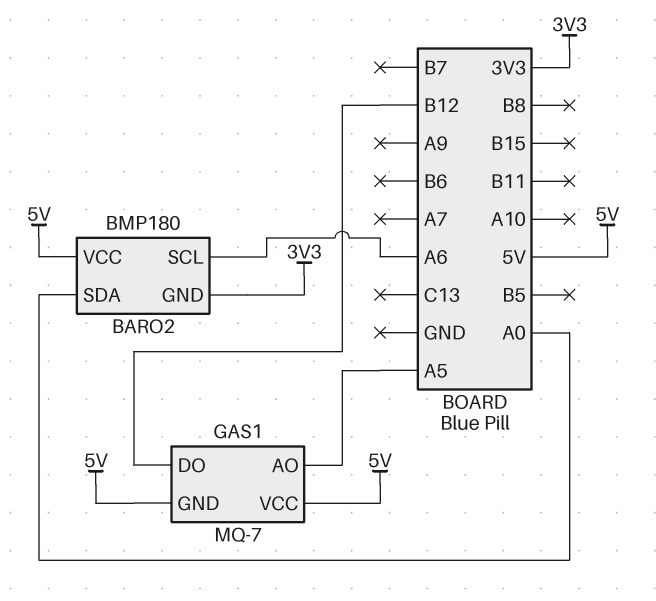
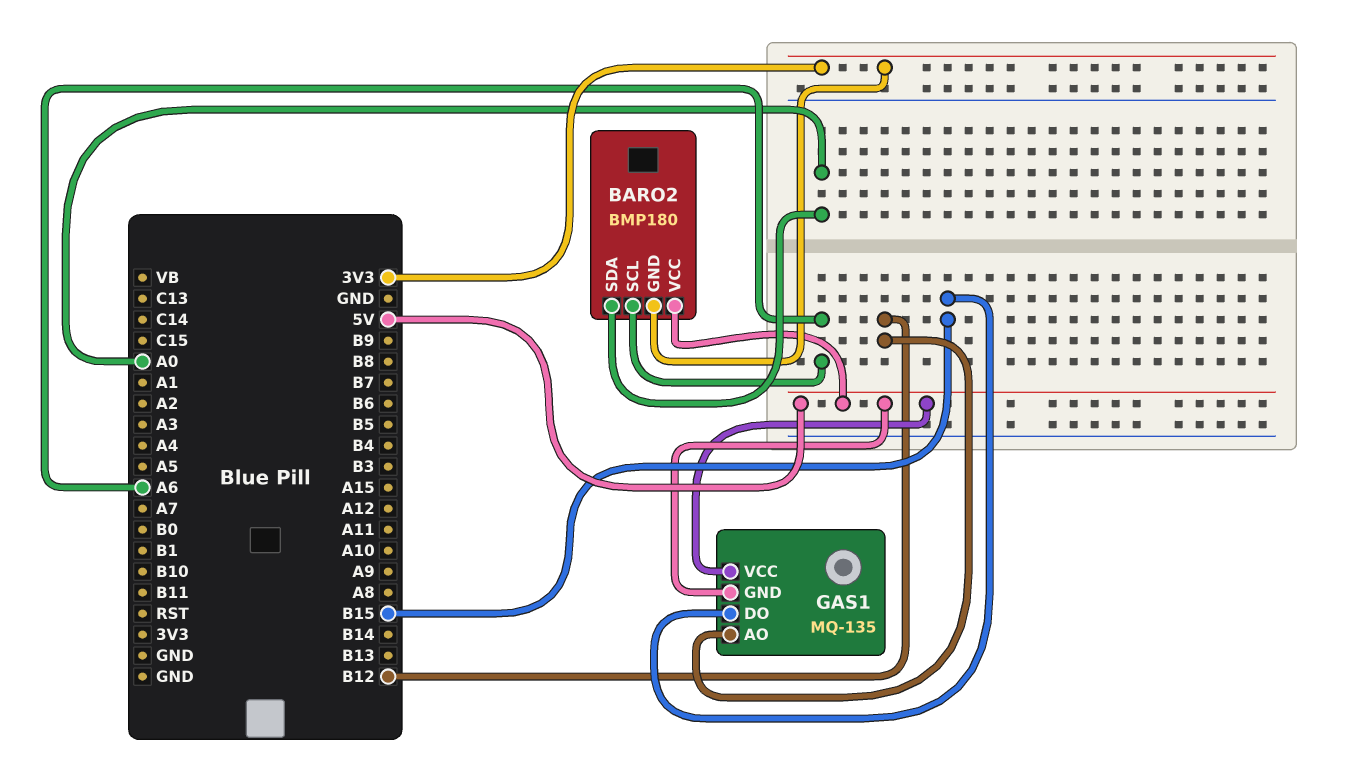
GAS1: MQ-7 -> MQ-135
GAS1 pin AO: A5 -> B12
GAS1 pin DO: B12 -> B15

